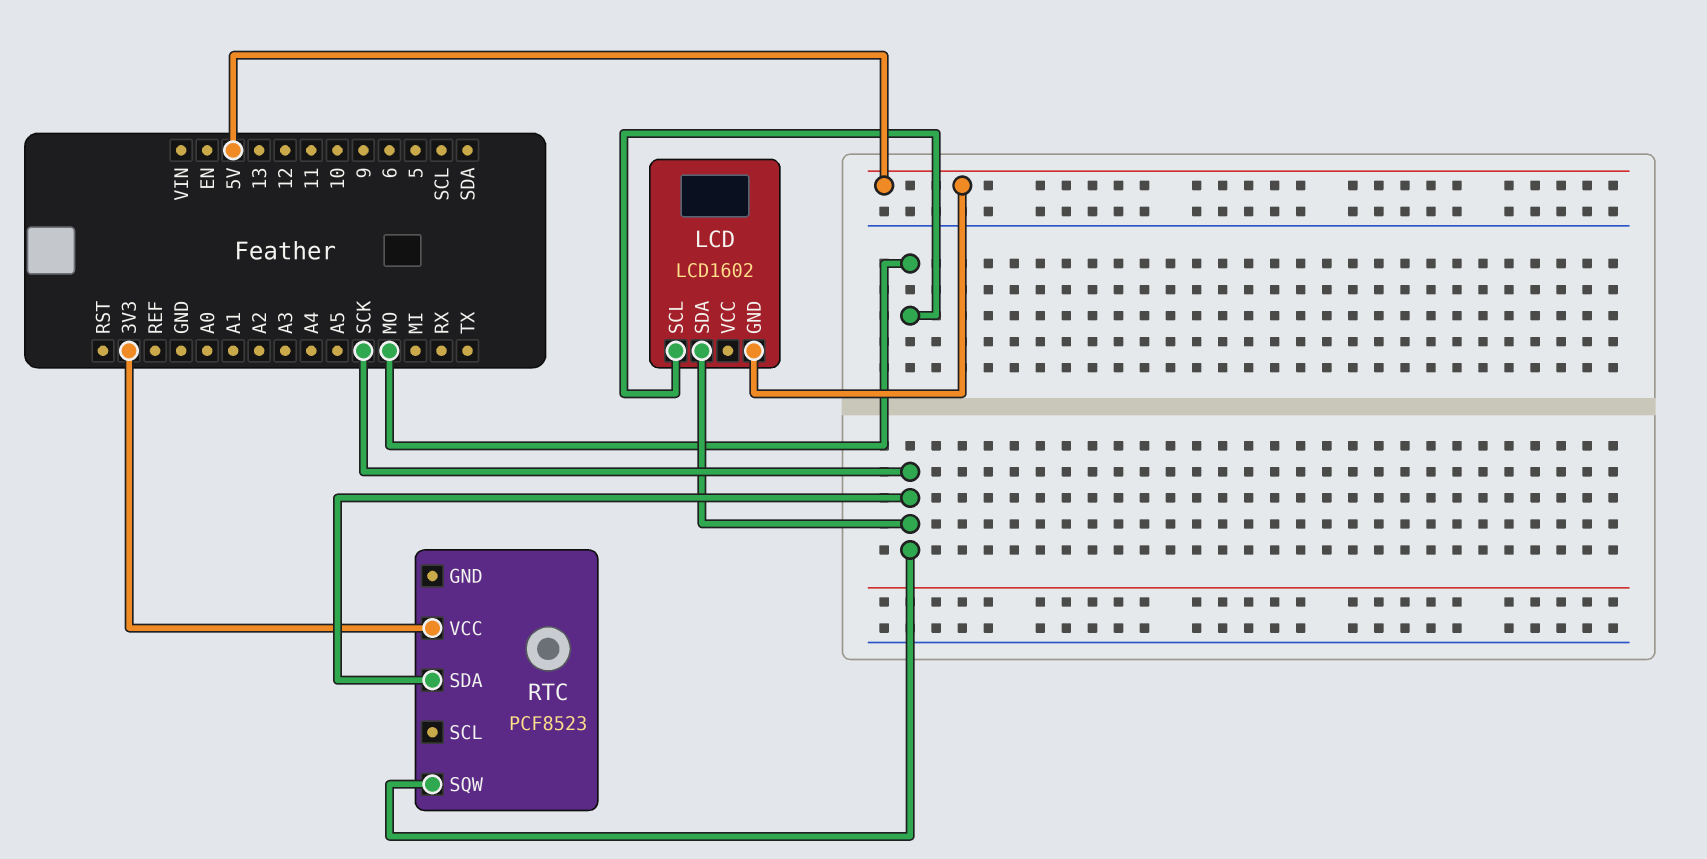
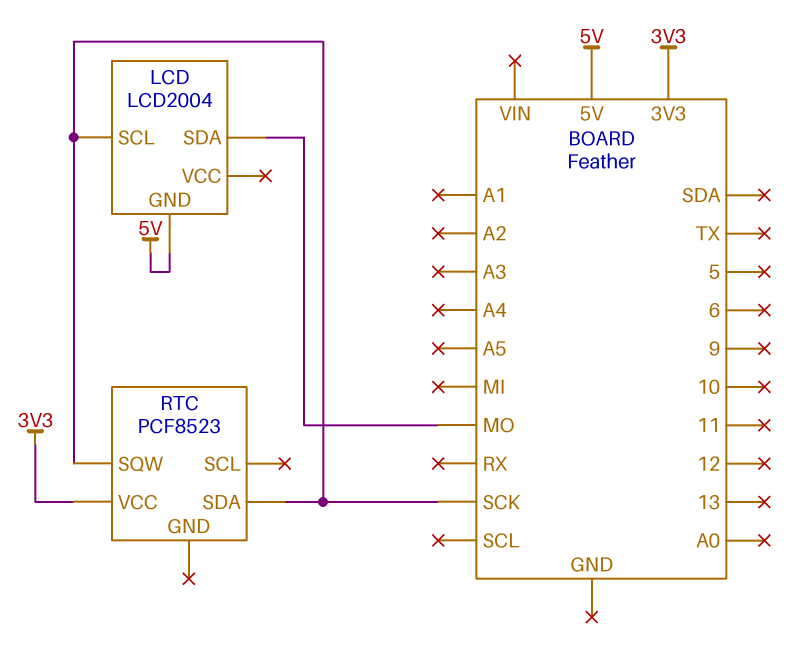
LCD: LCD1602 -> LCD2004
LCD pin SCL: MO -> SCK
LCD pin SDA: SCK -> MO

